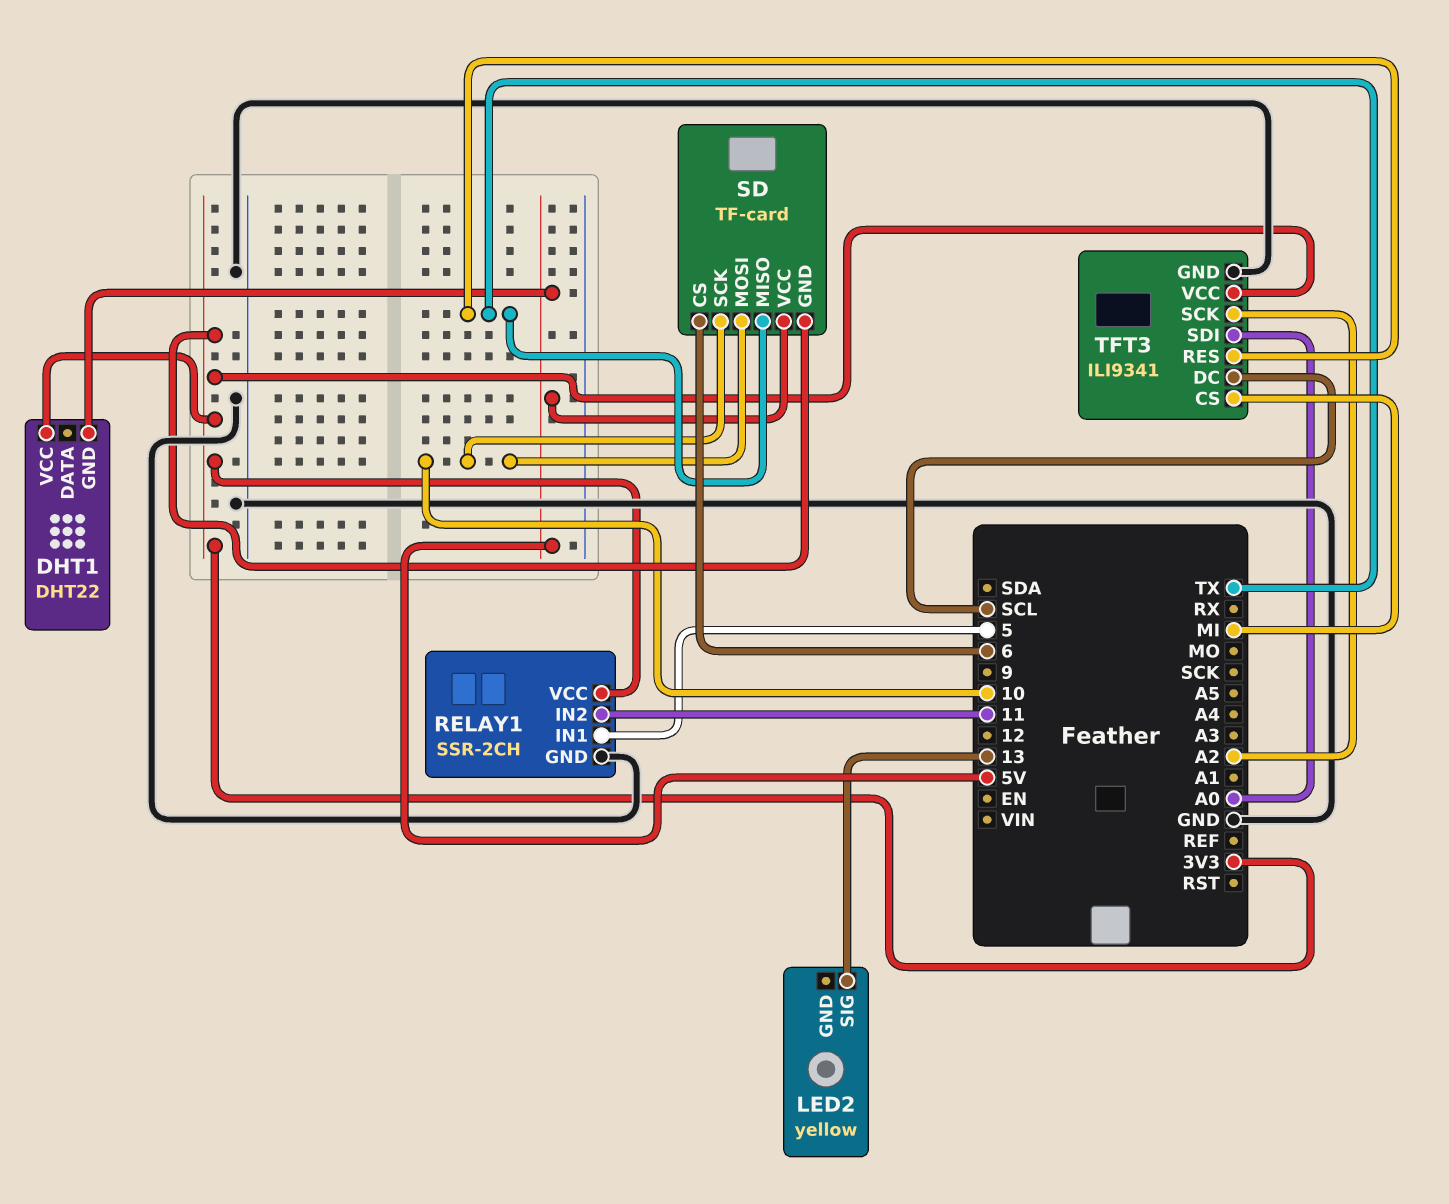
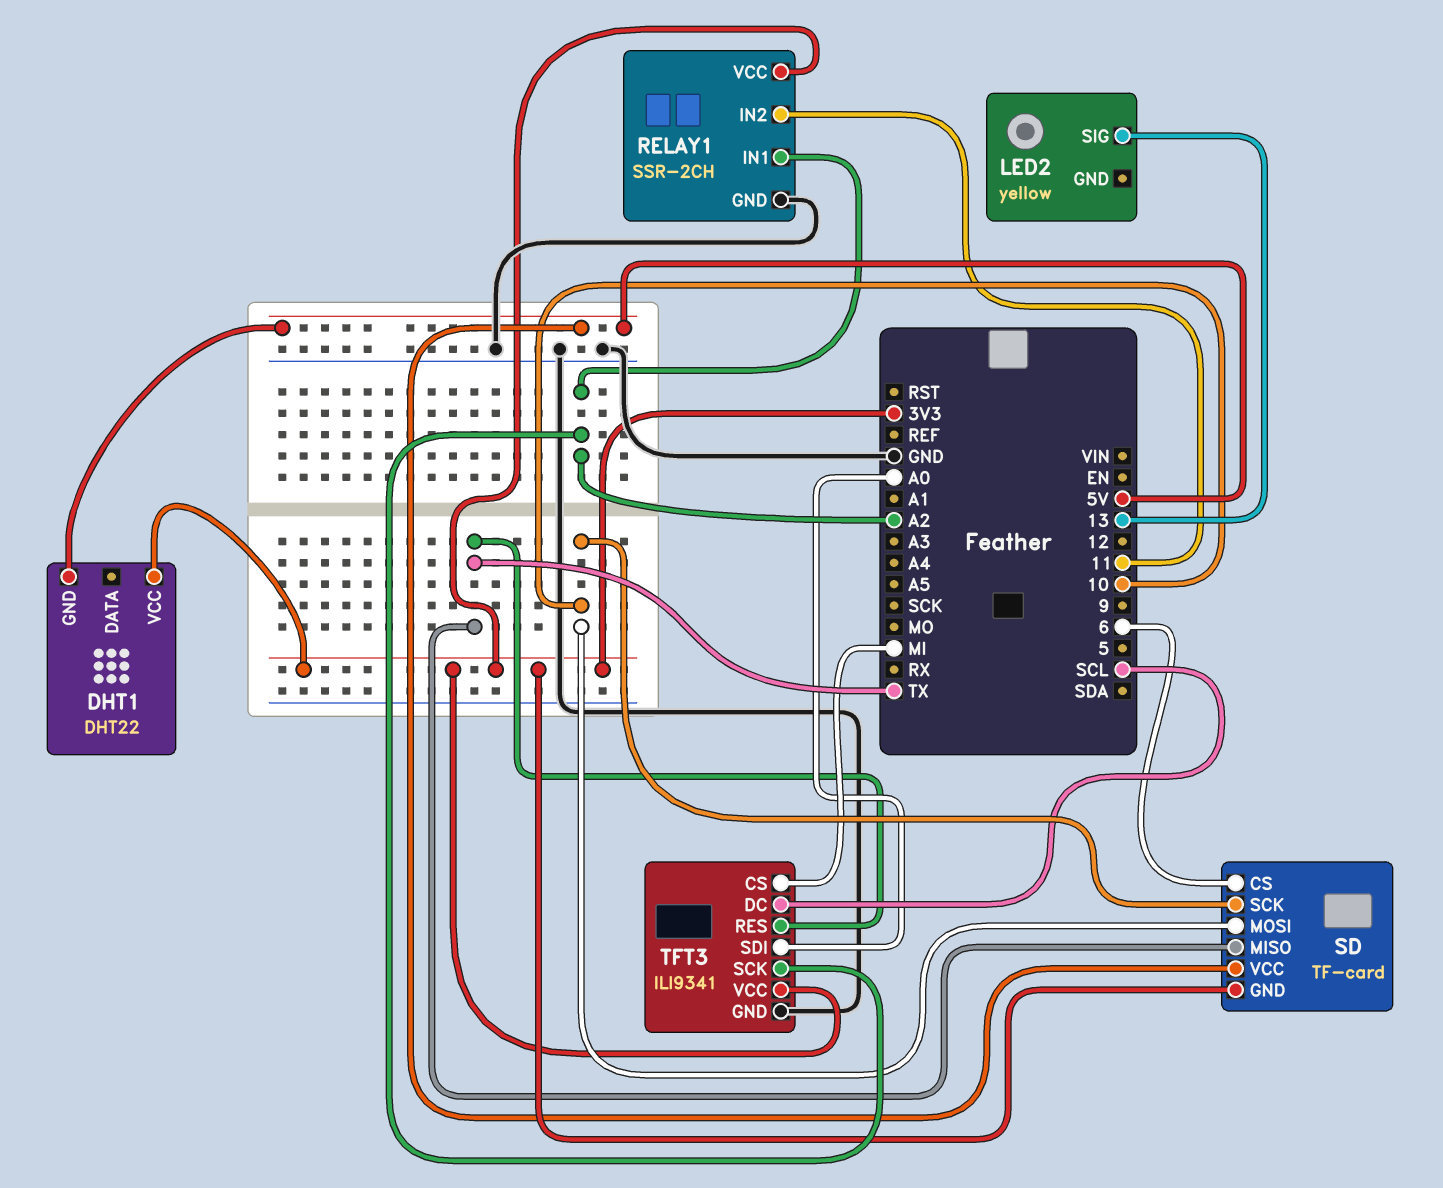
RELAY1 pin IN1: 5 -> A2

